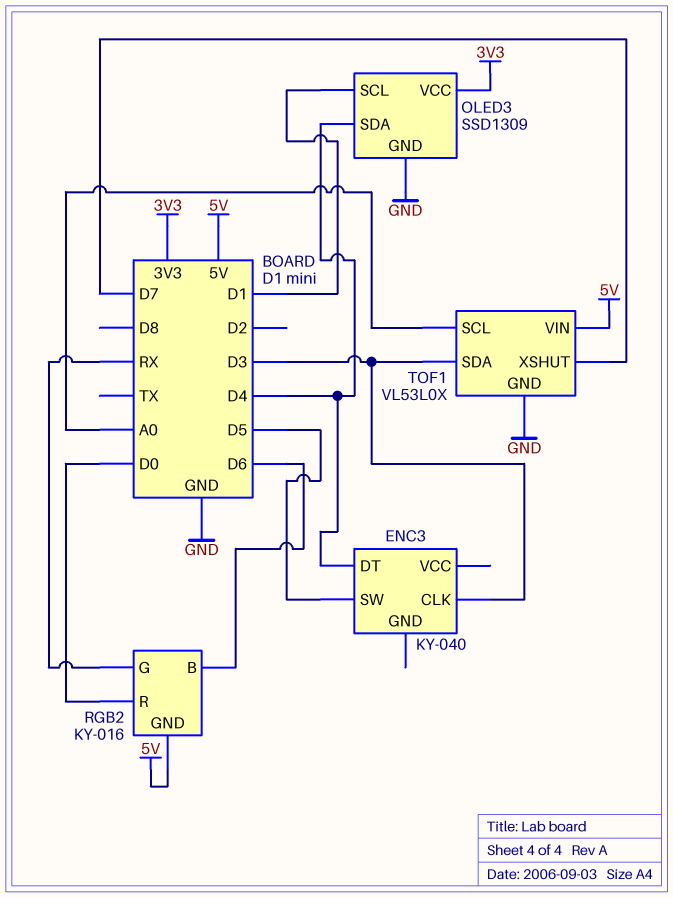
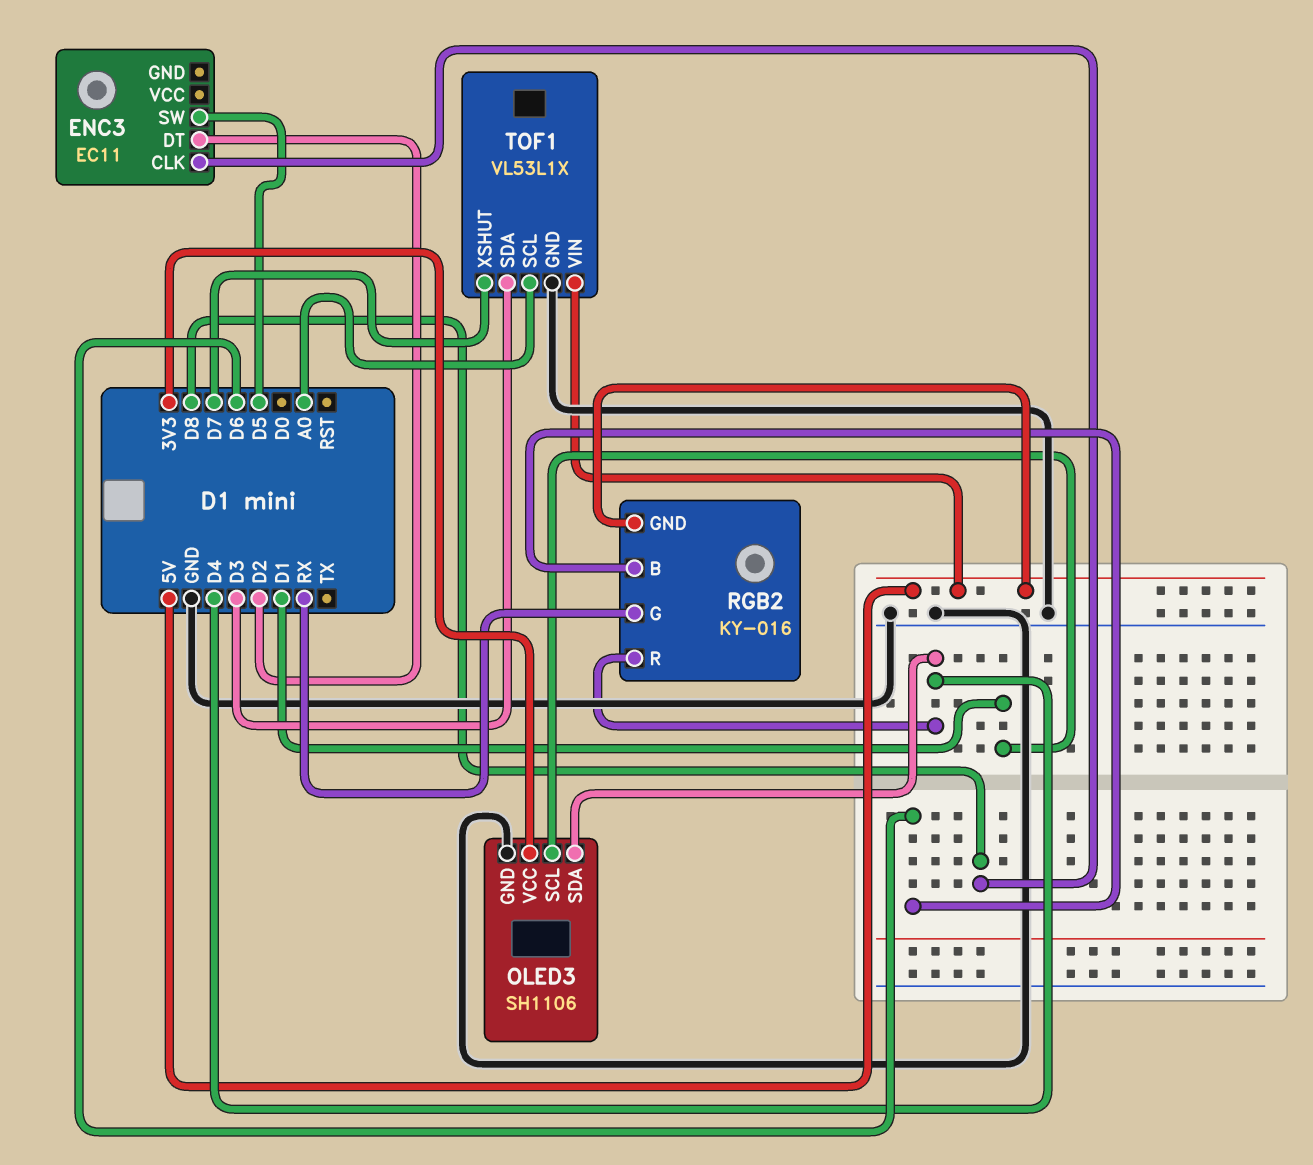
ENC3: KY-040 -> EC11
ENC3 pin CLK: D3 -> D8
ENC3 pin DT: D4 -> D2
OLED3: SSD1309 -> SH1106
RGB2 pin R: D0 -> D4
TOF1: VL53L0X -> VL53L1X

